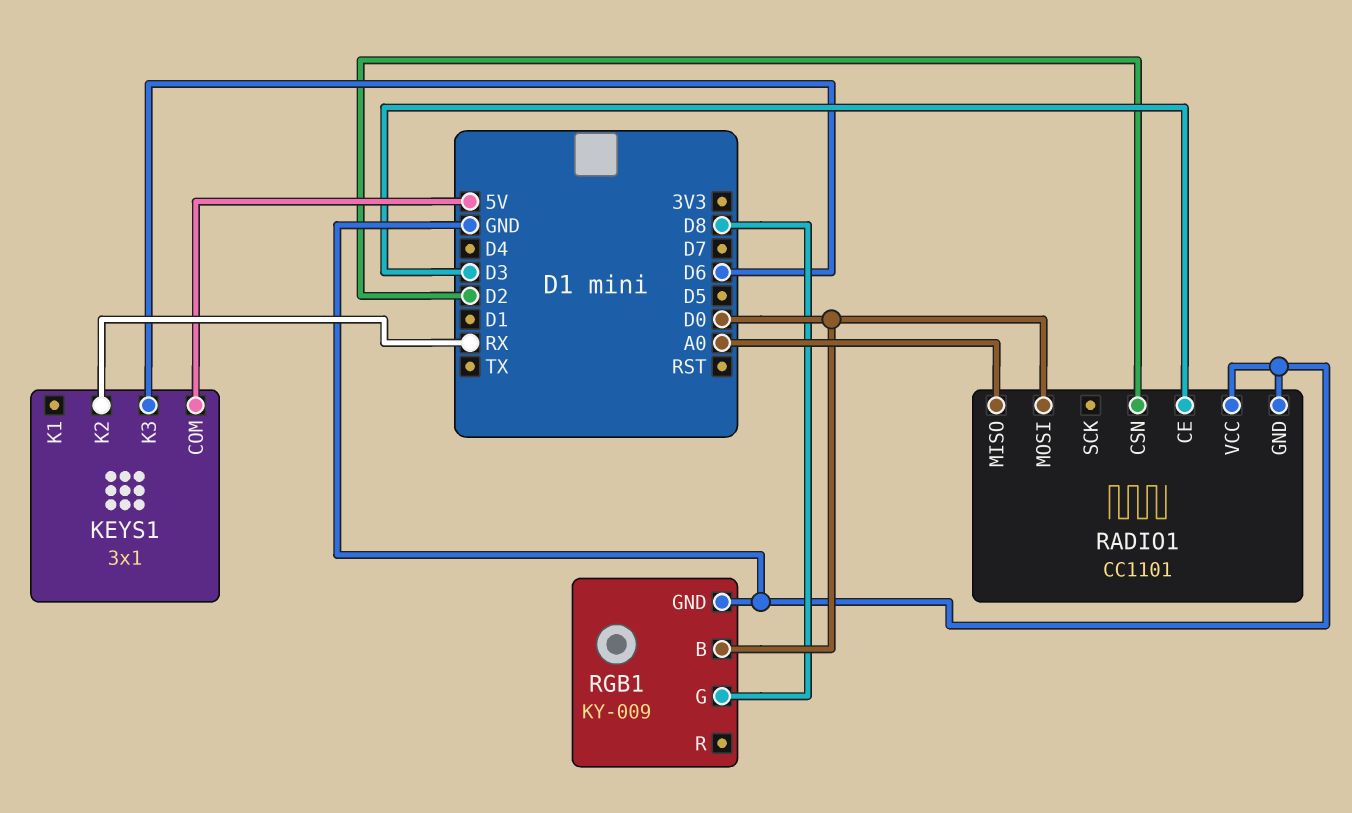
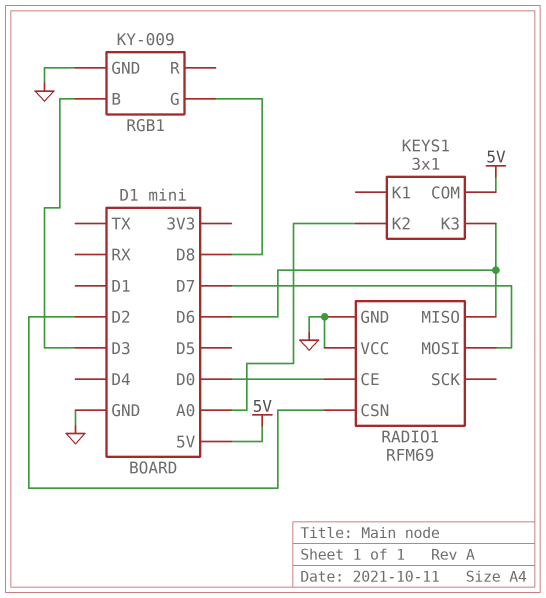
KEYS1 pin K2: RX -> A0
RADIO1: CC1101 -> RFM69
RADIO1 pin CE: D3 -> D0
RADIO1 pin MISO: A0 -> D6
RADIO1 pin MOSI: D0 -> D7
RGB1 pin B: D0 -> D3

